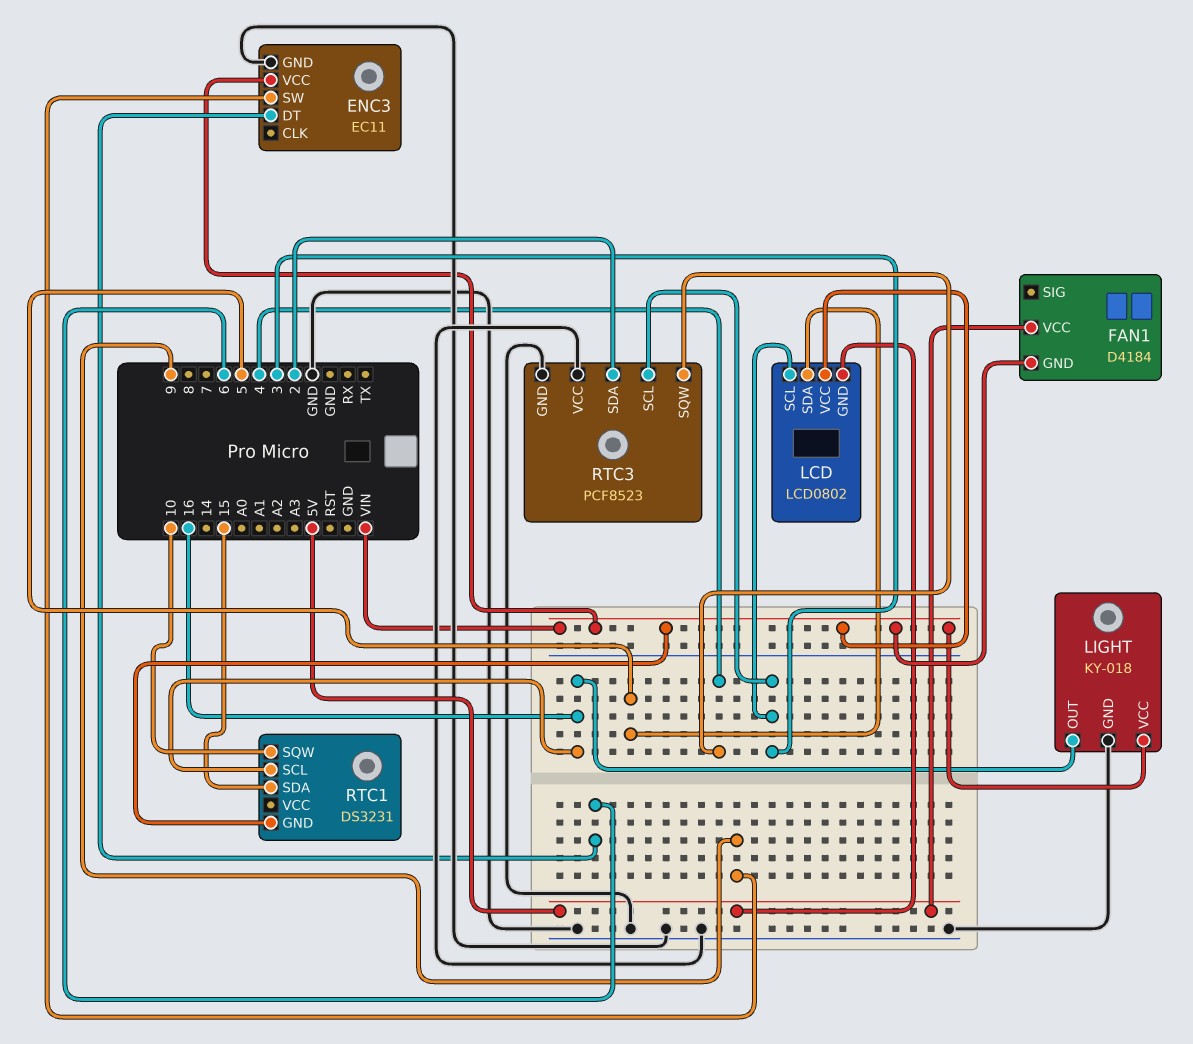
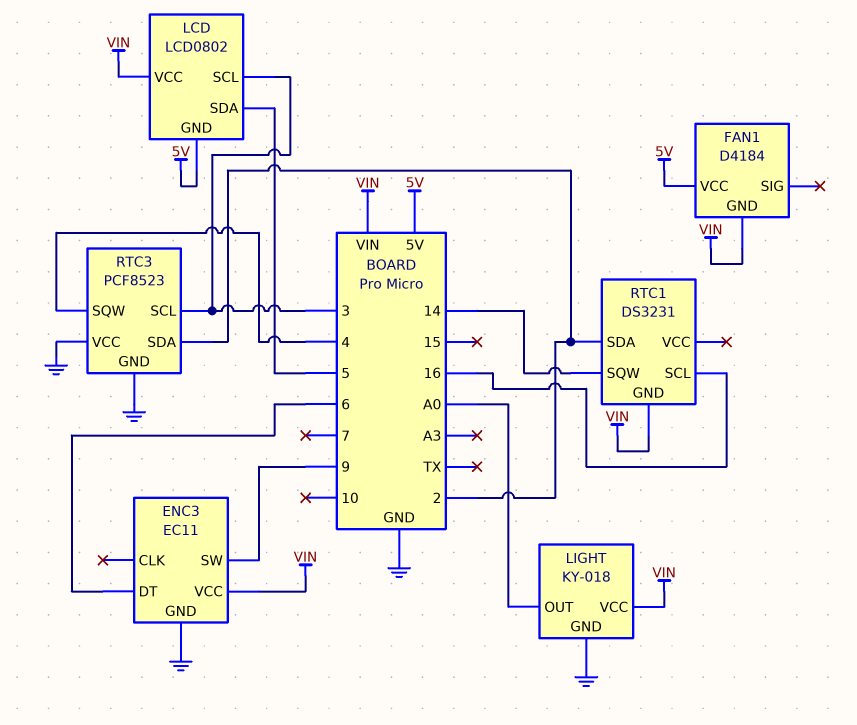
LIGHT pin OUT: 16 -> A0
RTC1 pin SDA: 15 -> 2
RTC1 pin SQW: 10 -> 14

